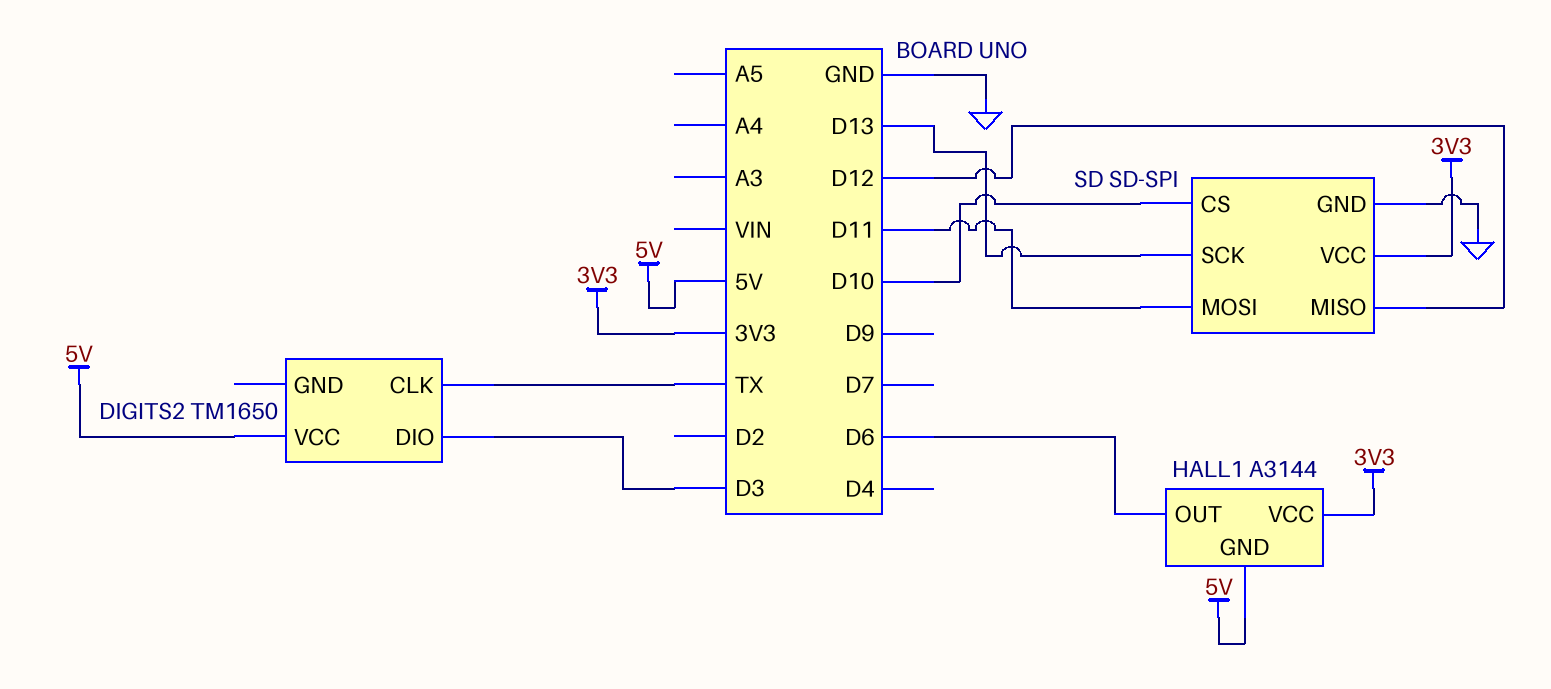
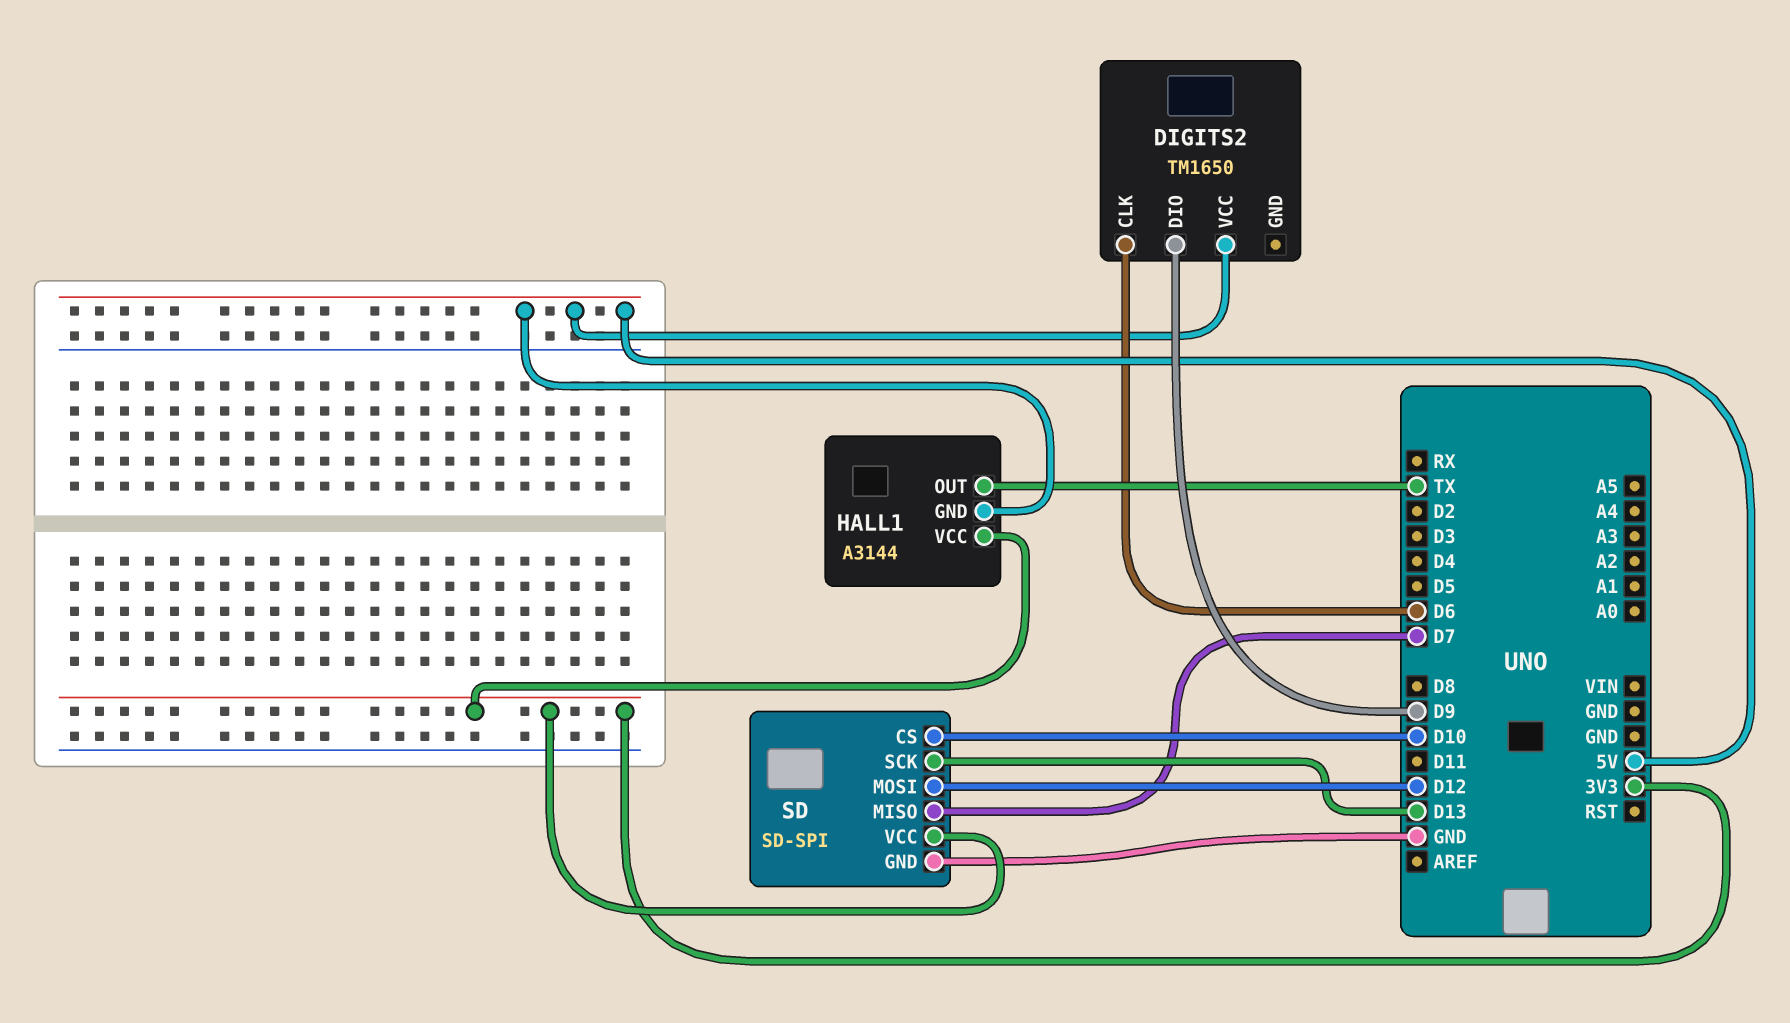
DIGITS2 pin CLK: TX -> D6
DIGITS2 pin DIO: D3 -> D9
HALL1 pin OUT: D6 -> TX
SD pin MISO: D12 -> D7
SD pin MOSI: D11 -> D12

